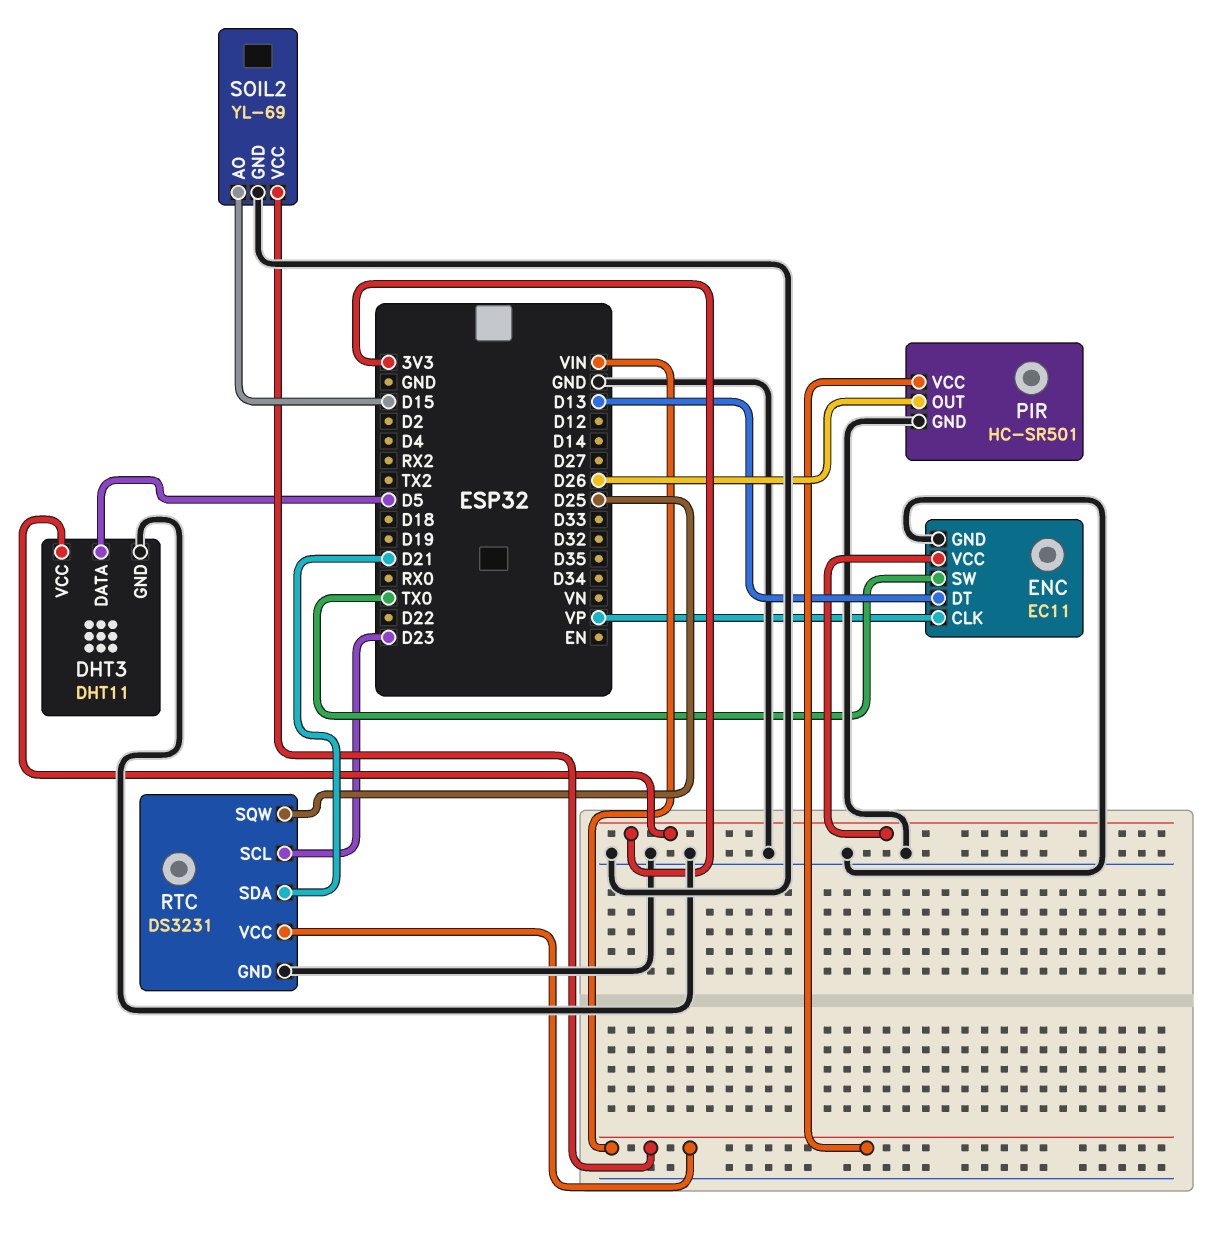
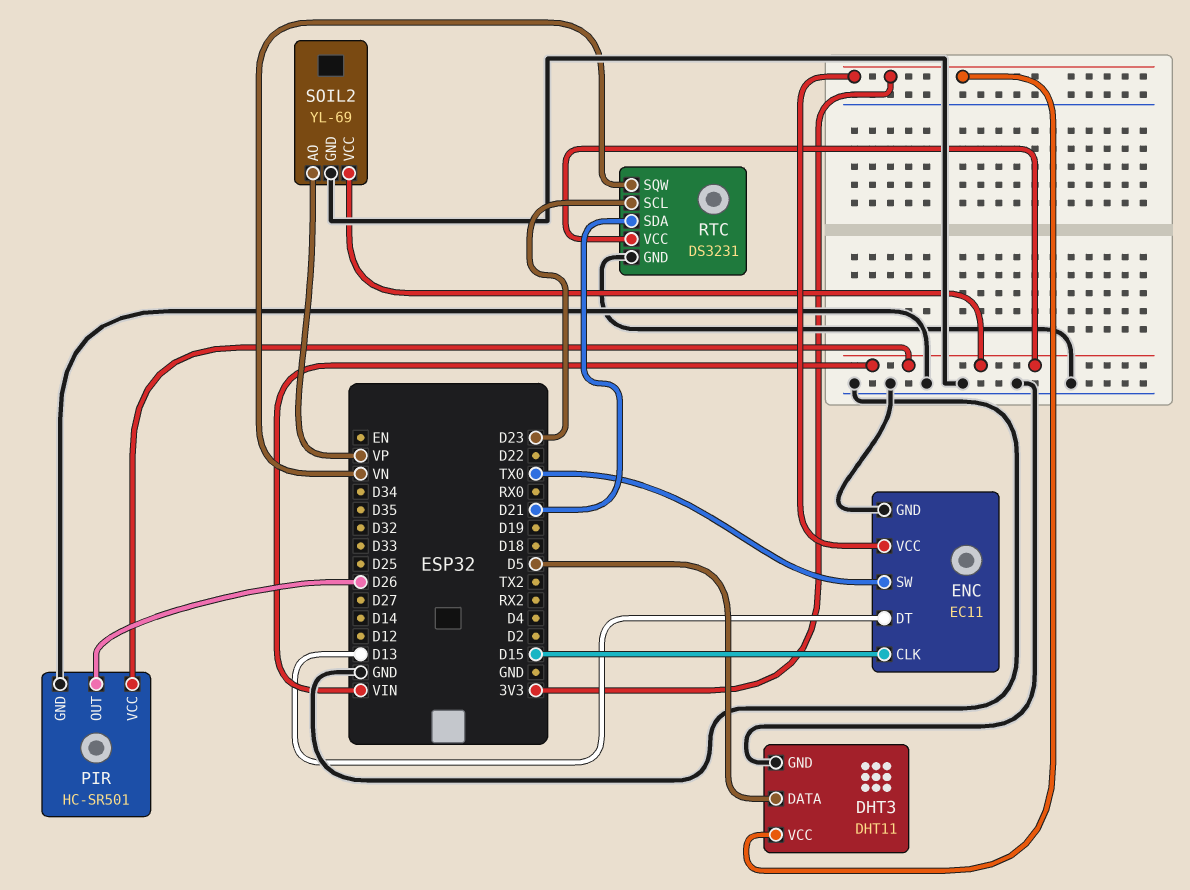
ENC pin CLK: VP -> D15
RTC pin SQW: D25 -> VN
SOIL2 pin AO: D15 -> VP

